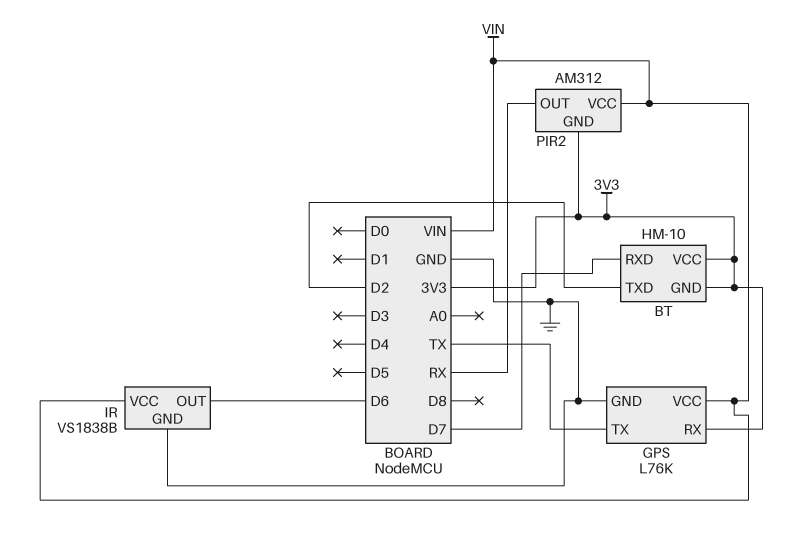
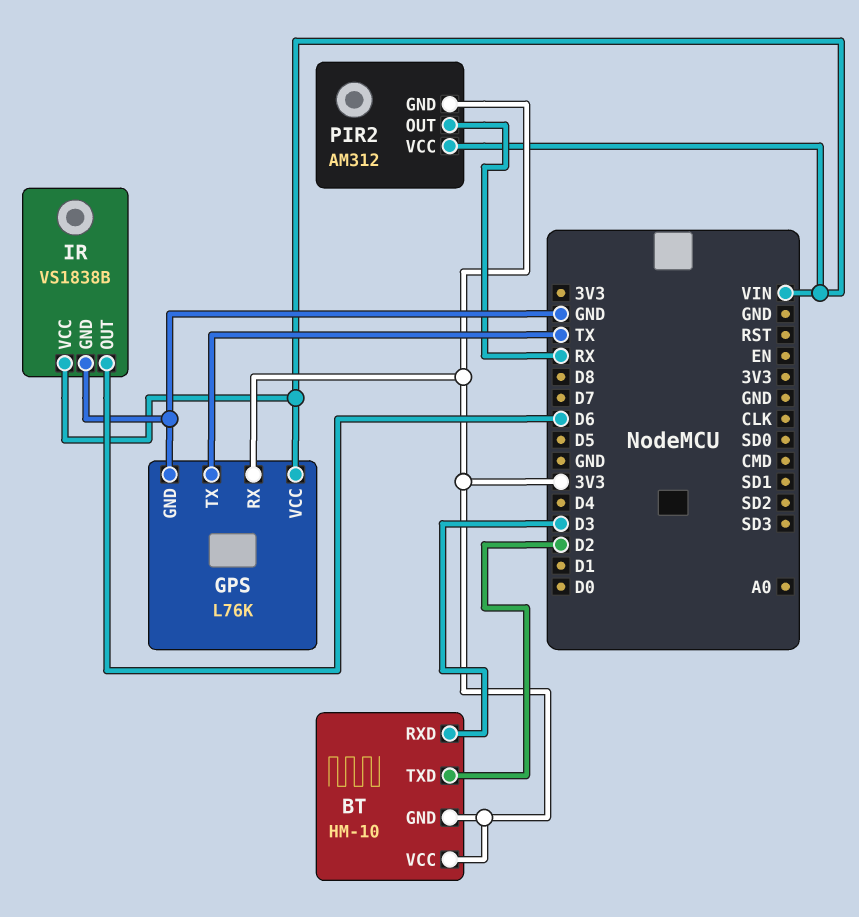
BT pin RXD: D7 -> D3

